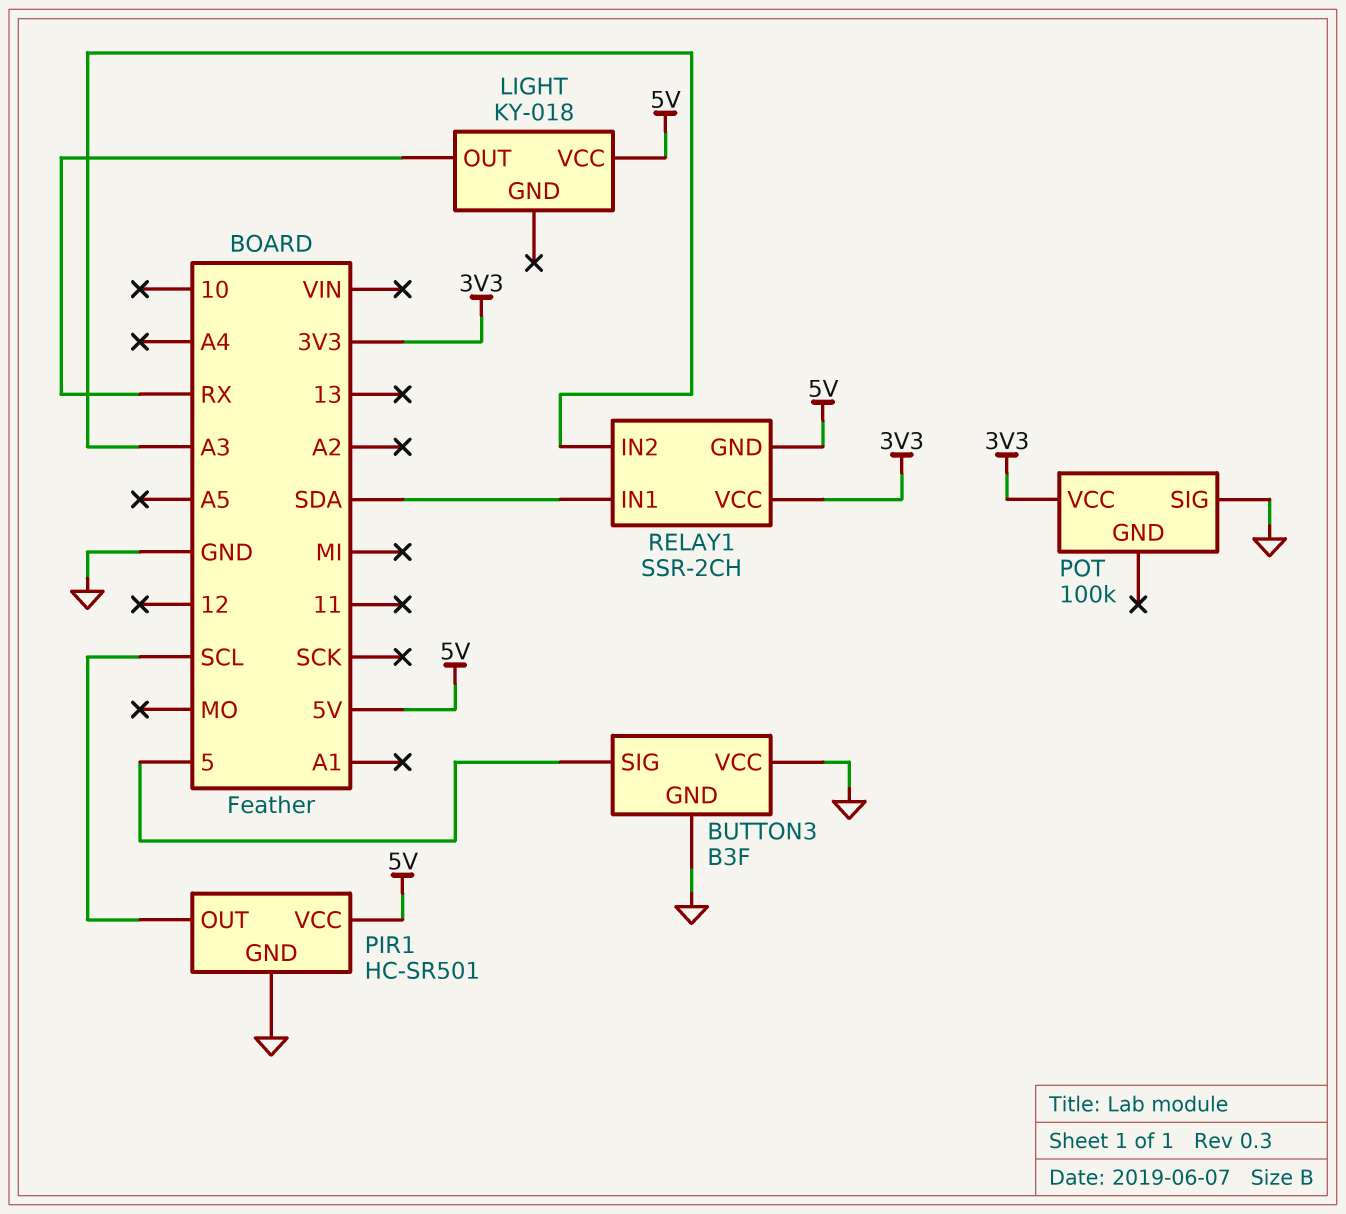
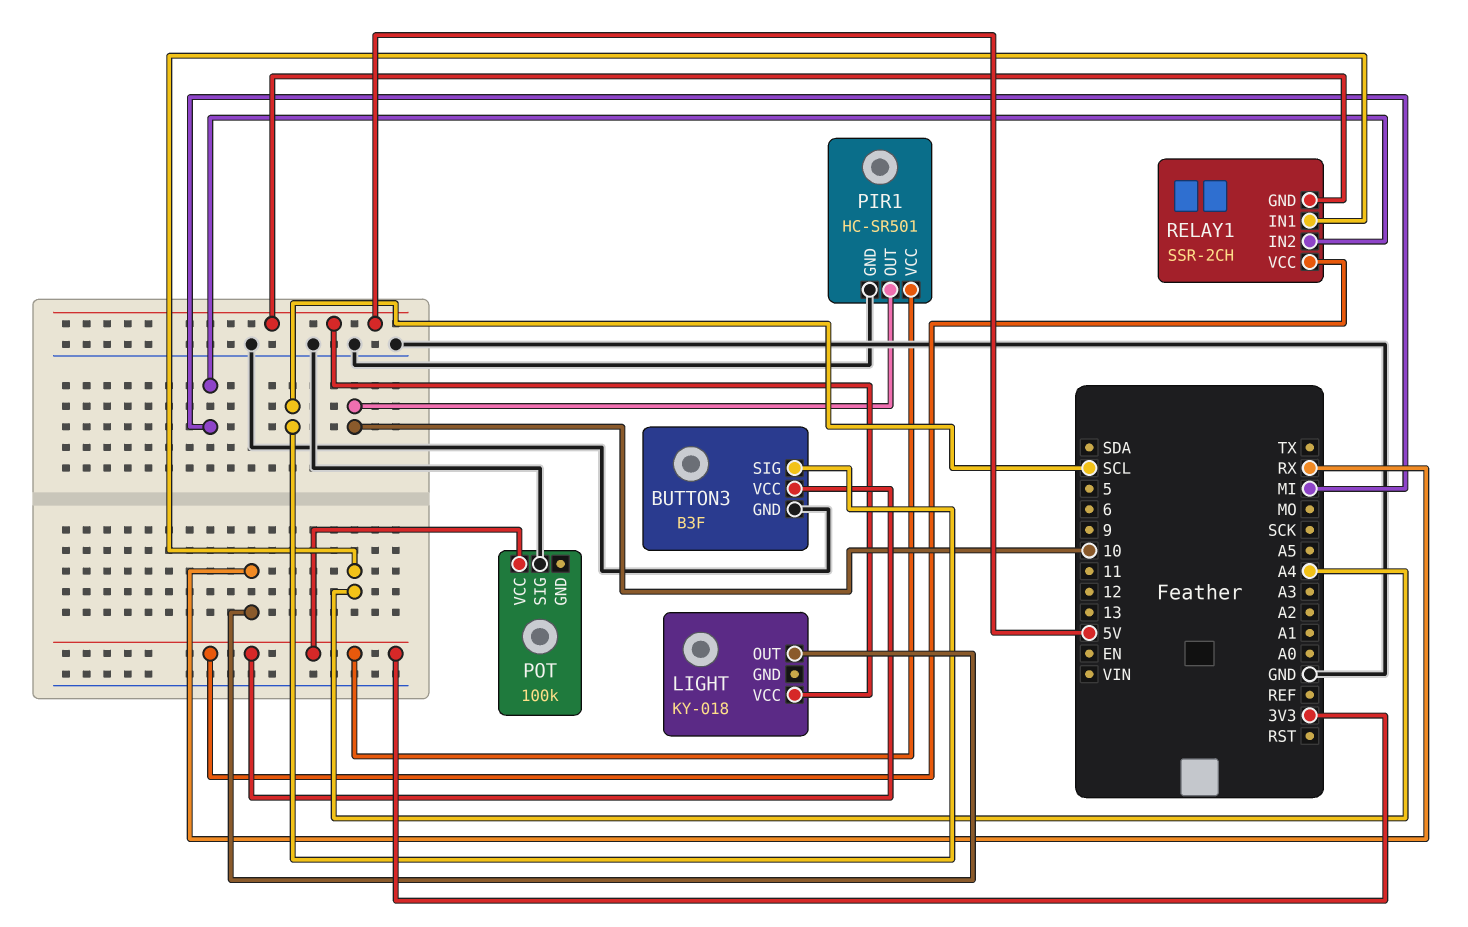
BUTTON3 pin SIG: 5 -> SCL
BUTTON3 pin VCC: GND -> 3V3
PIR1 pin OUT: SCL -> 10
PIR1 pin VCC: 5V -> 3V3
RELAY1 pin IN1: SDA -> A4
RELAY1 pin IN2: A3 -> MI

